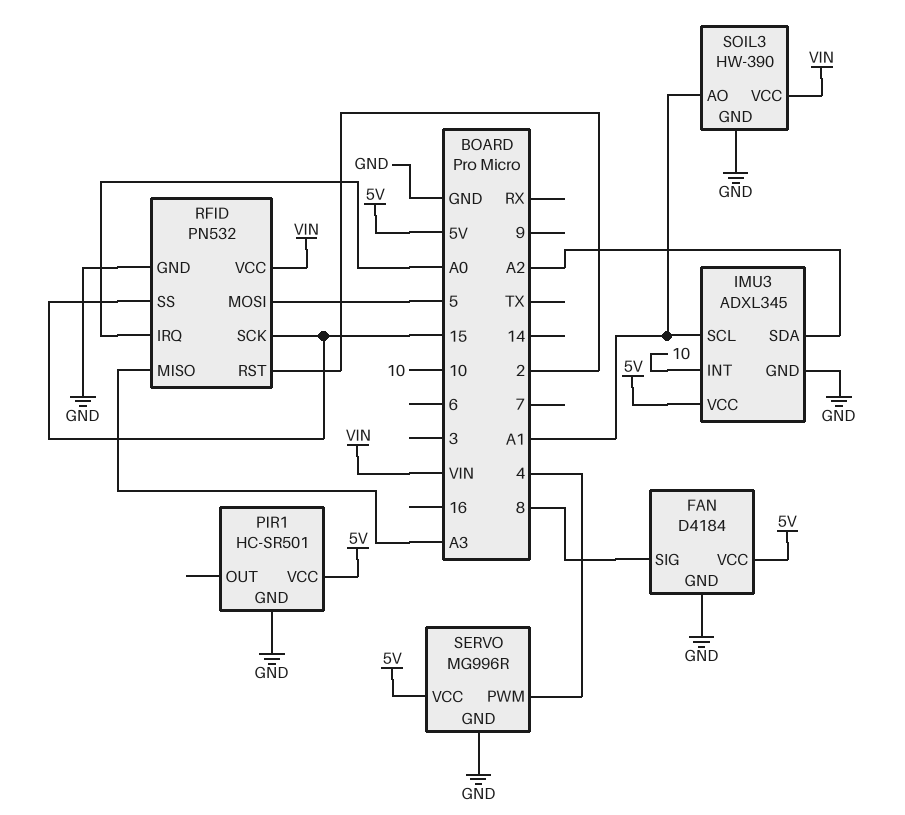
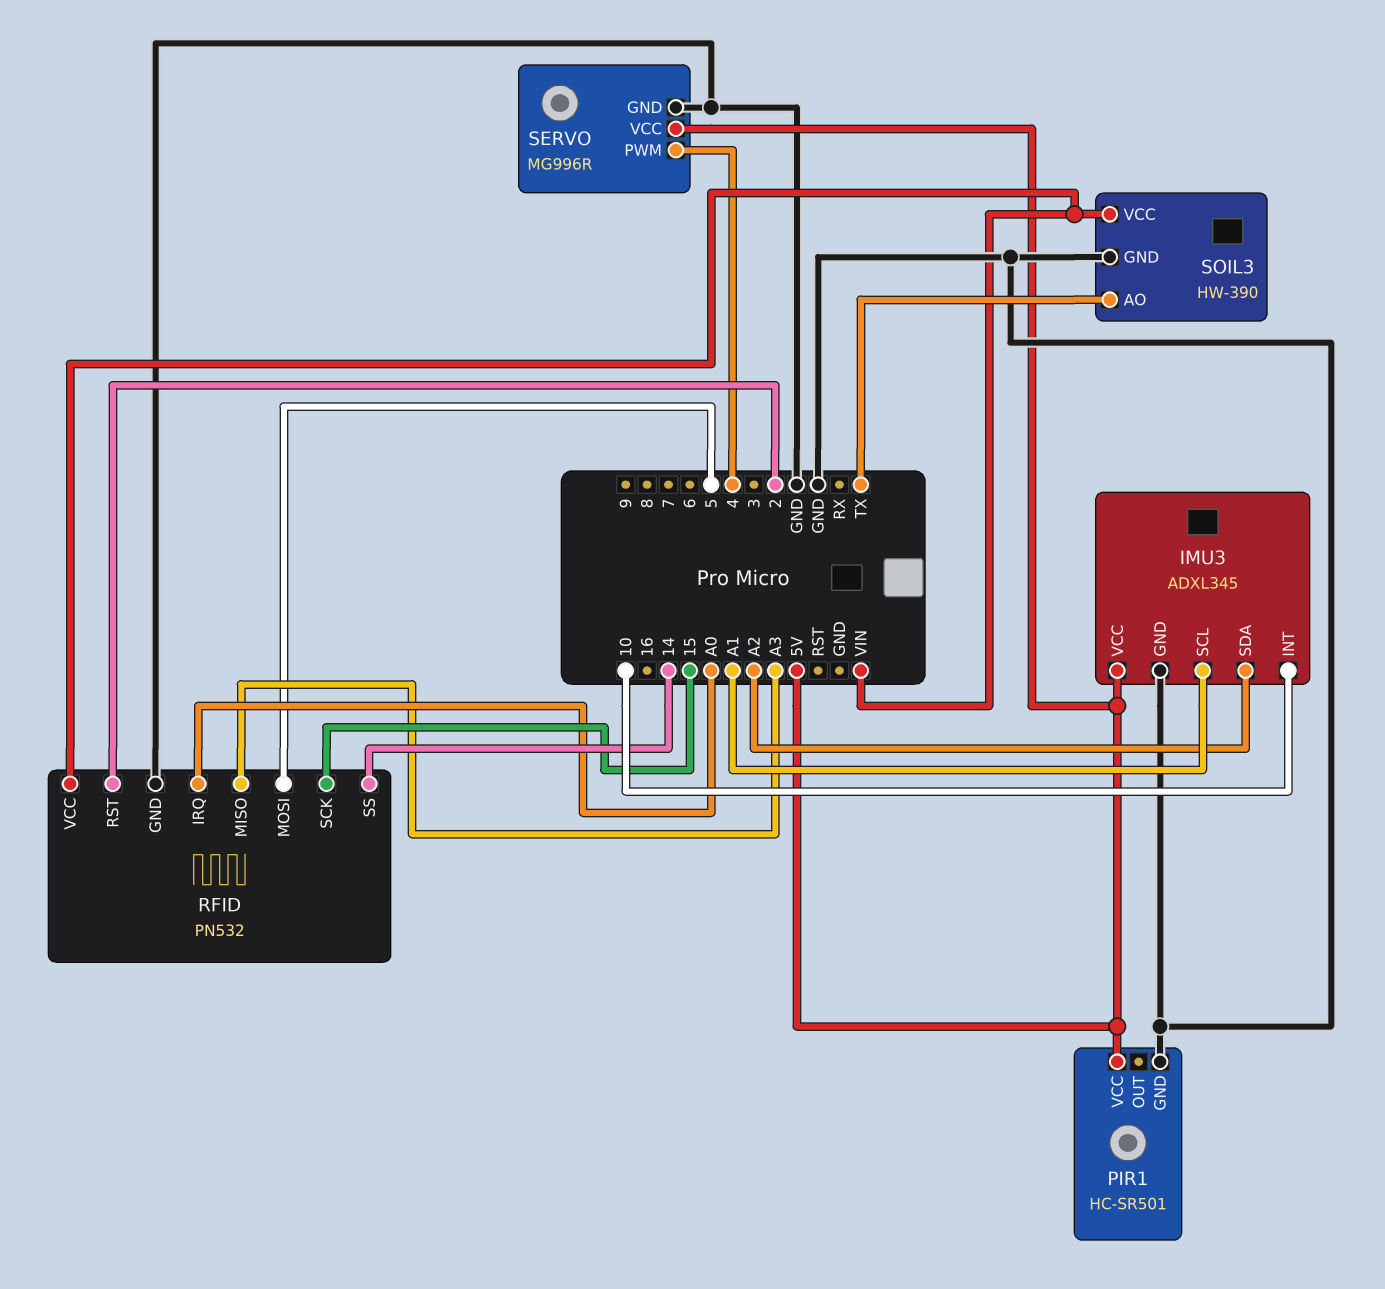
FAN: D4184 -> none
FAN pin GND: GND -> none
FAN pin SIG: 8 -> none
FAN pin VCC: 5V -> none
RFID pin SS: 15 -> 14
SOIL3 pin AO: A1 -> TX

